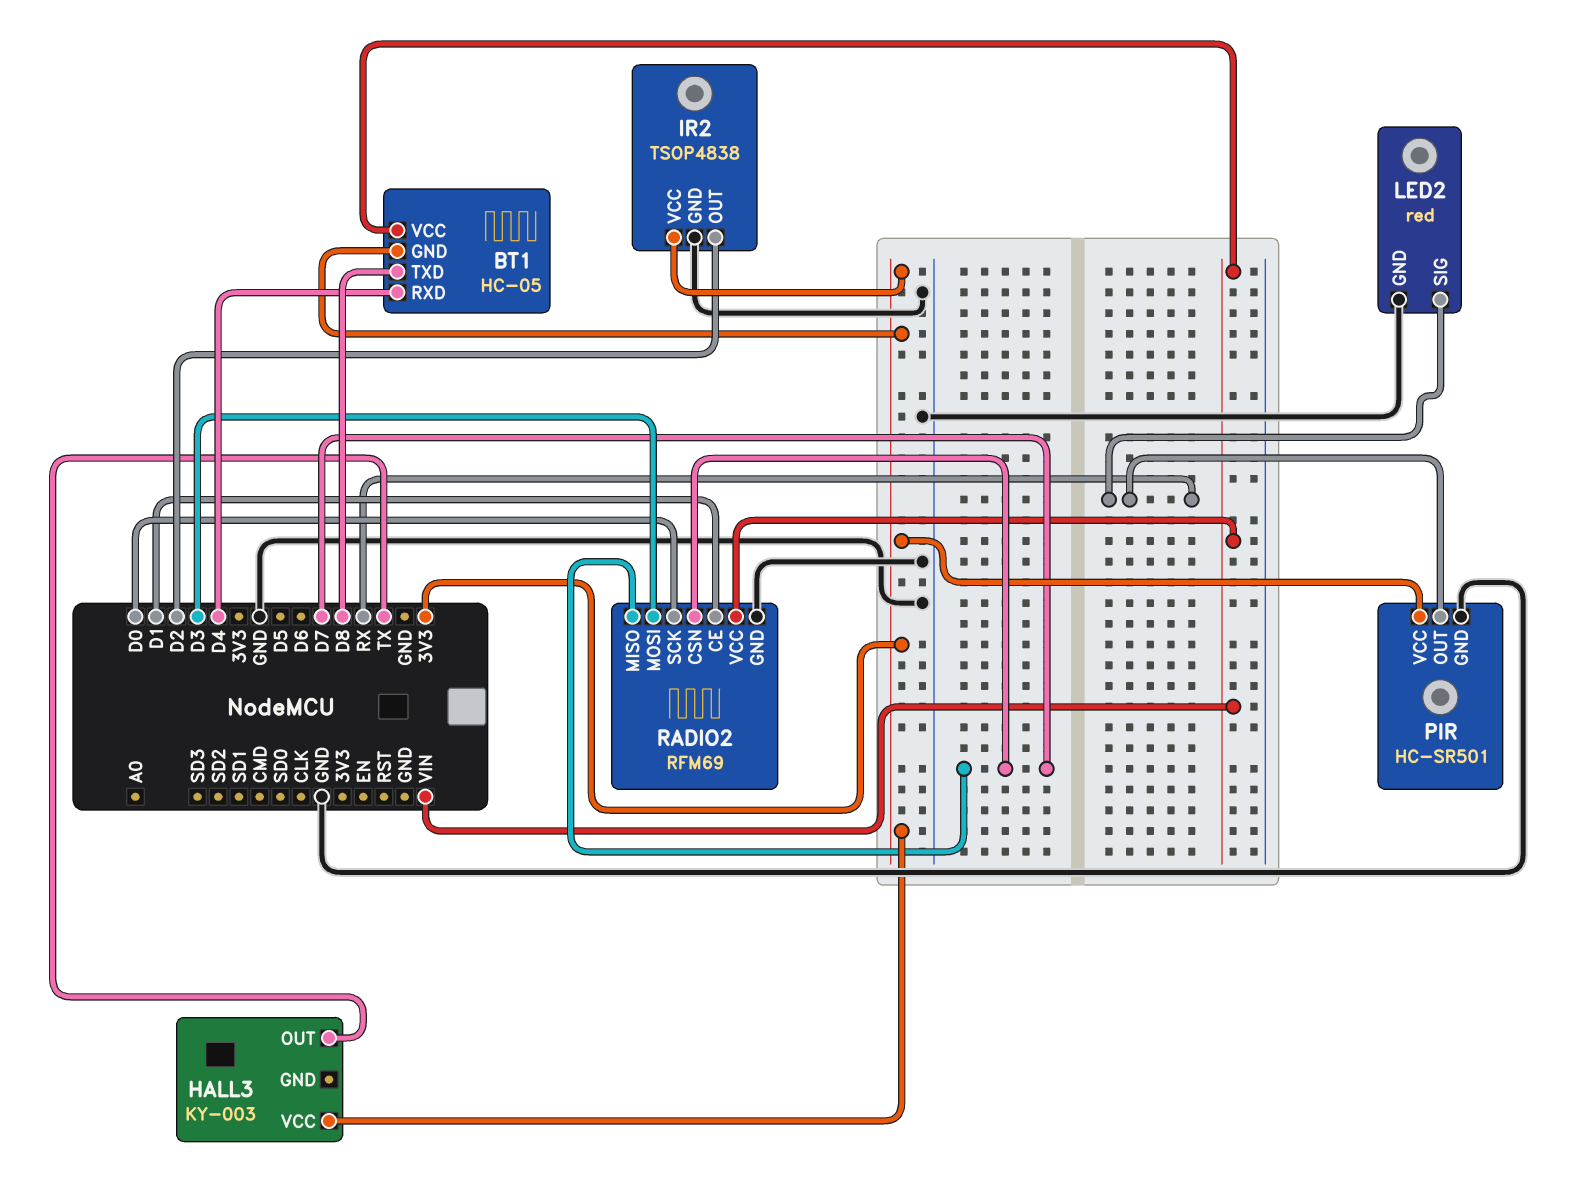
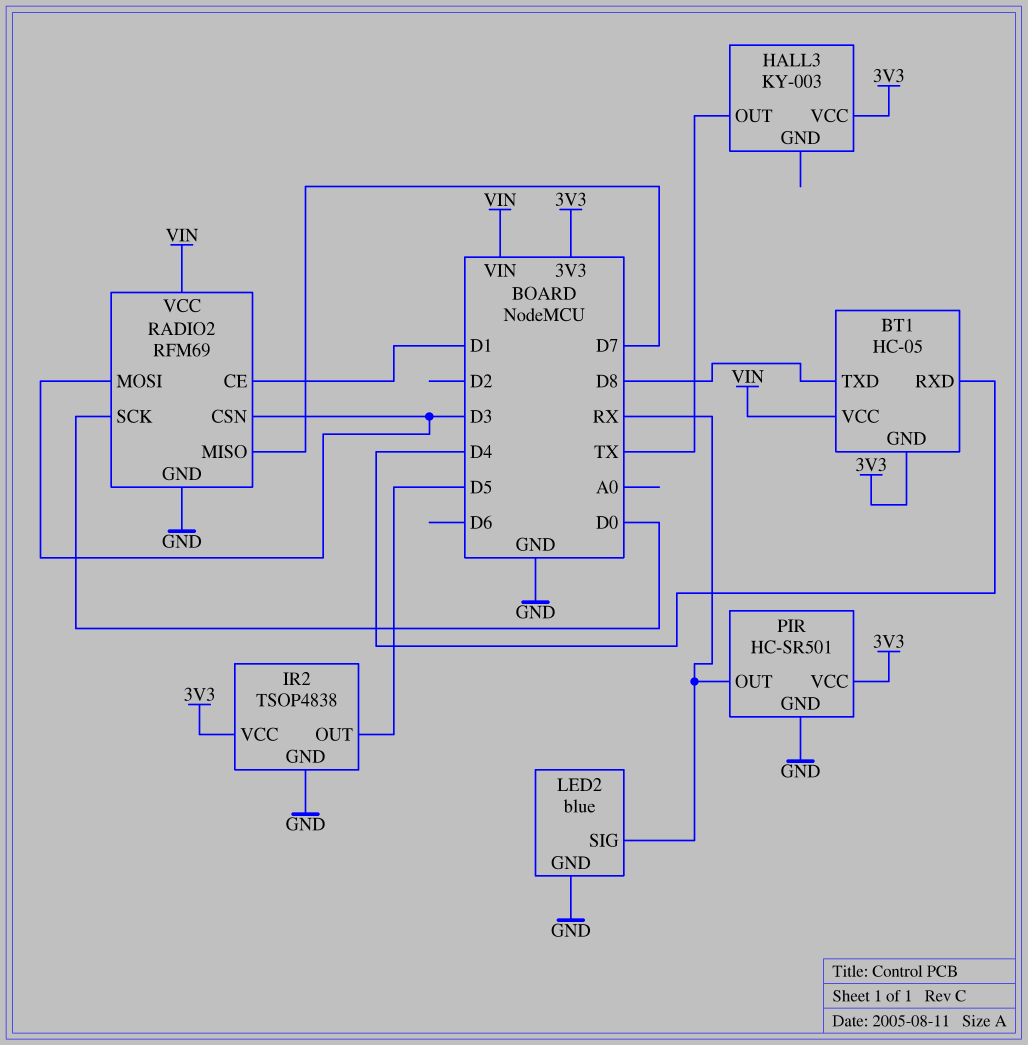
IR2 pin OUT: D2 -> D5
LED2: red -> blue
RADIO2 pin CSN: D7 -> D3

